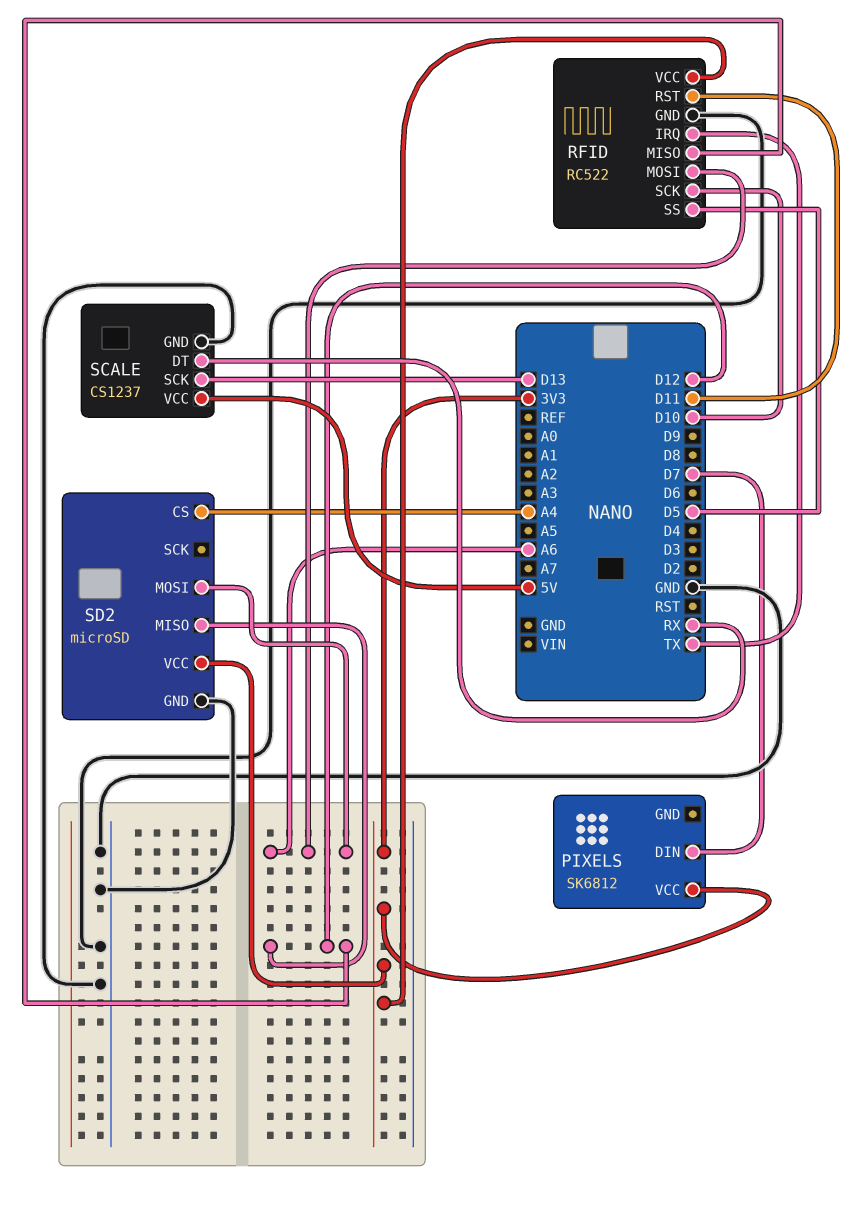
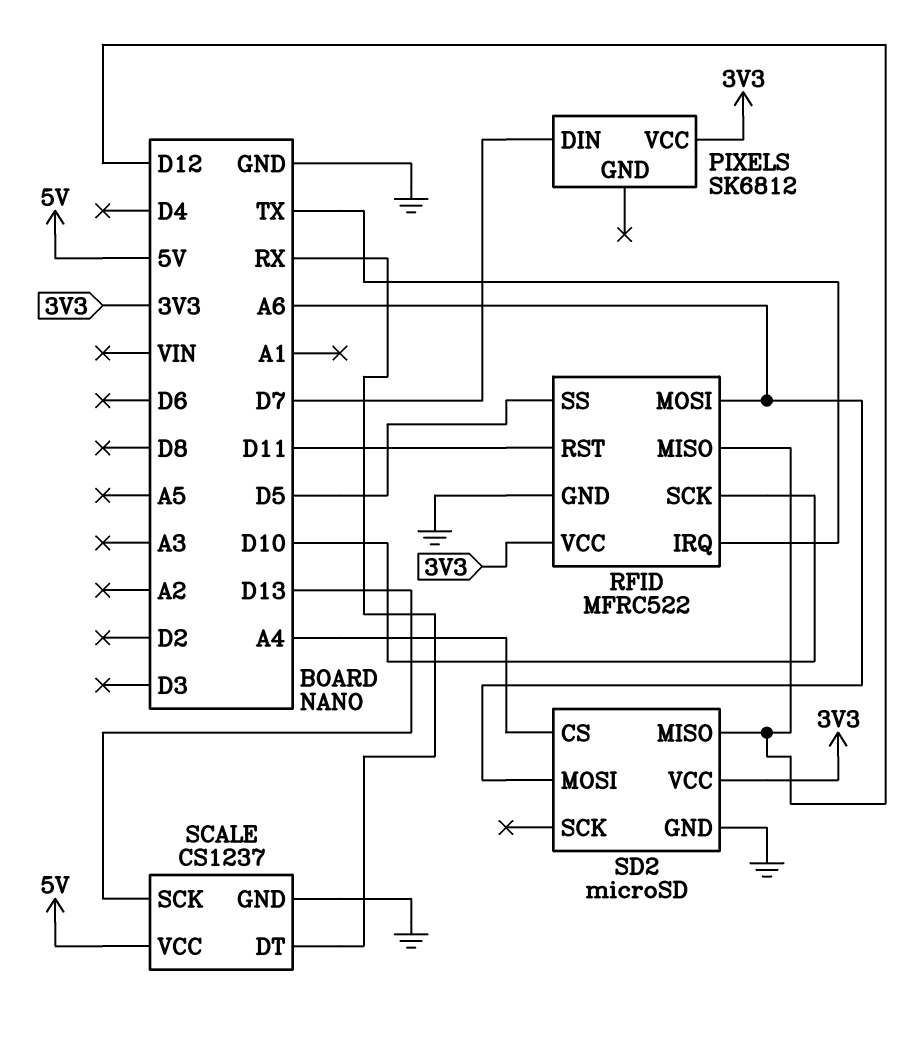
RFID: RC522 -> MFRC522

